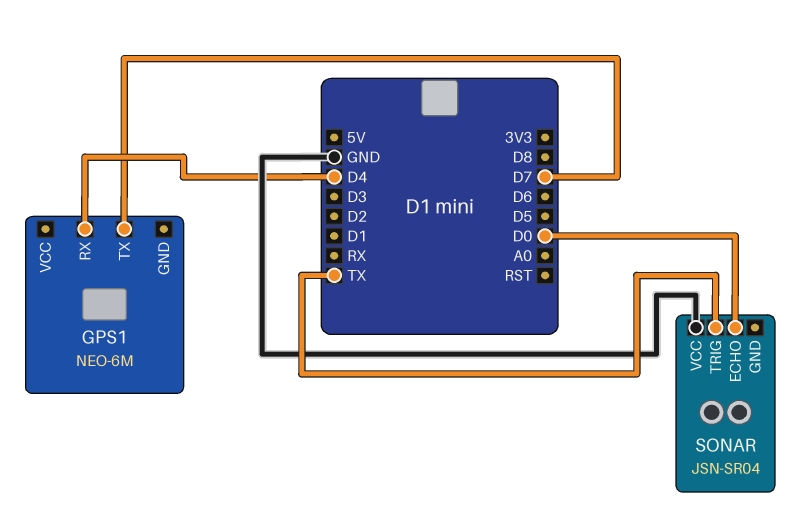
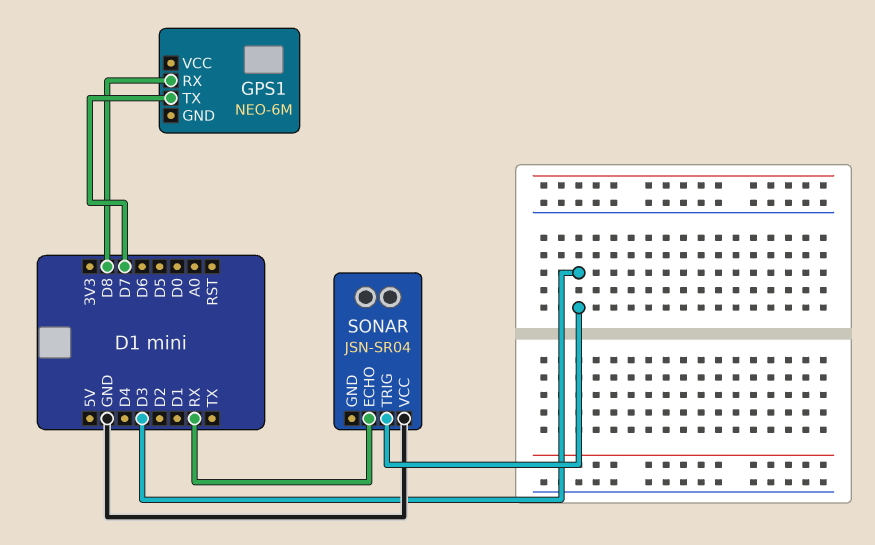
GPS1 pin RX: D4 -> D8
SONAR pin ECHO: D0 -> RX
SONAR pin TRIG: TX -> D3

